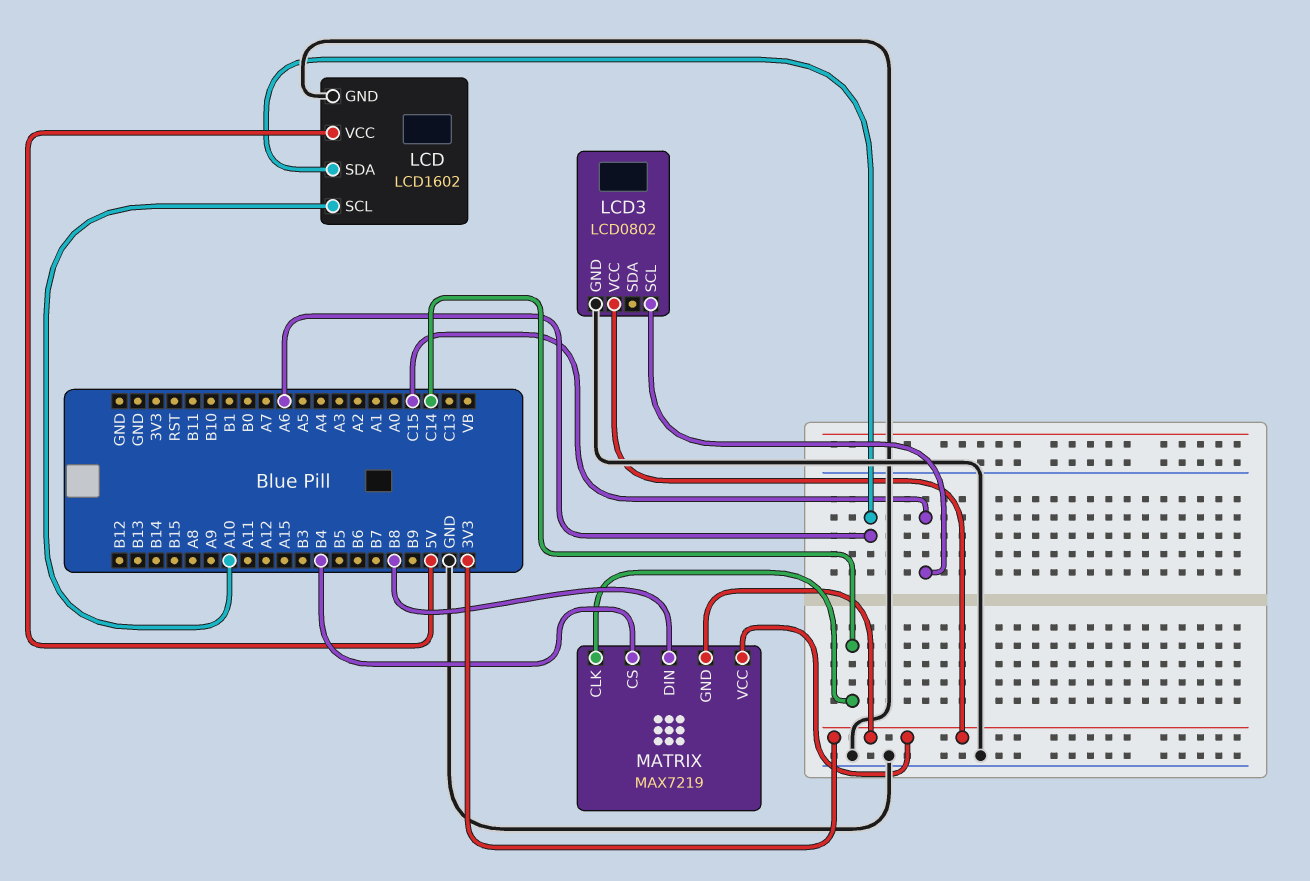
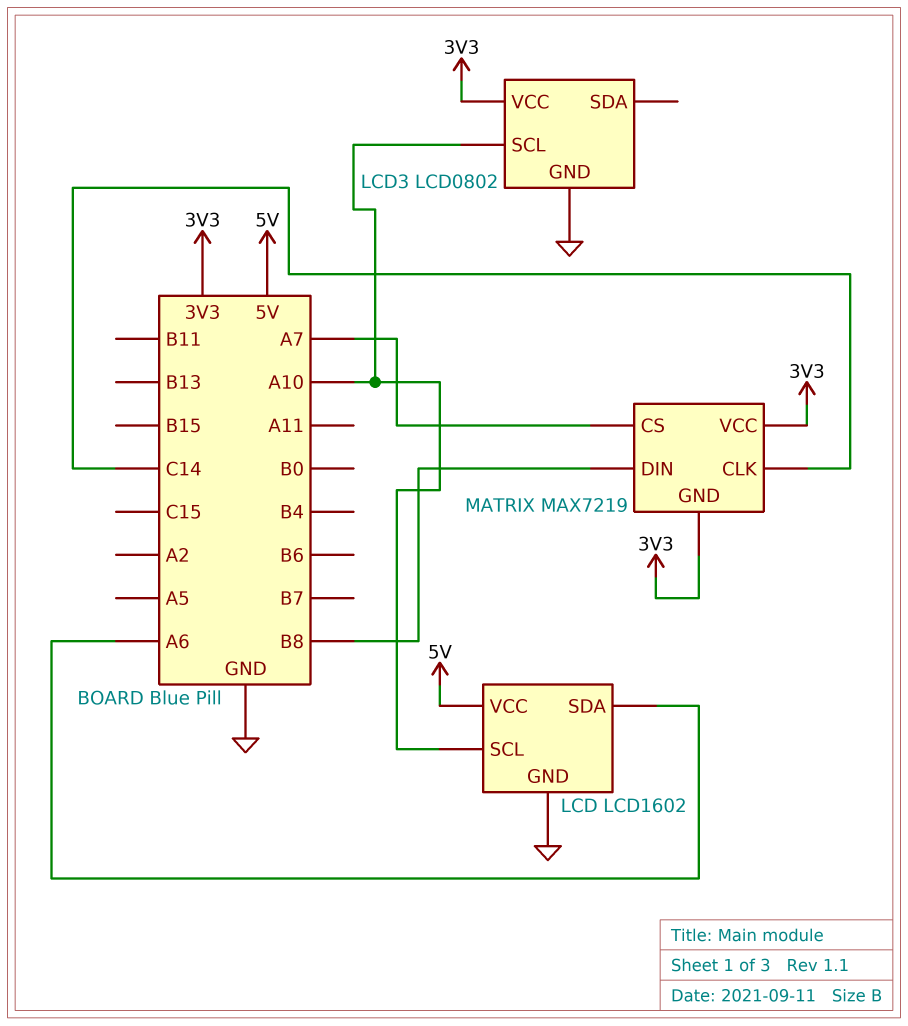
LCD3 pin SCL: C15 -> A10
MATRIX pin CS: B4 -> A7

